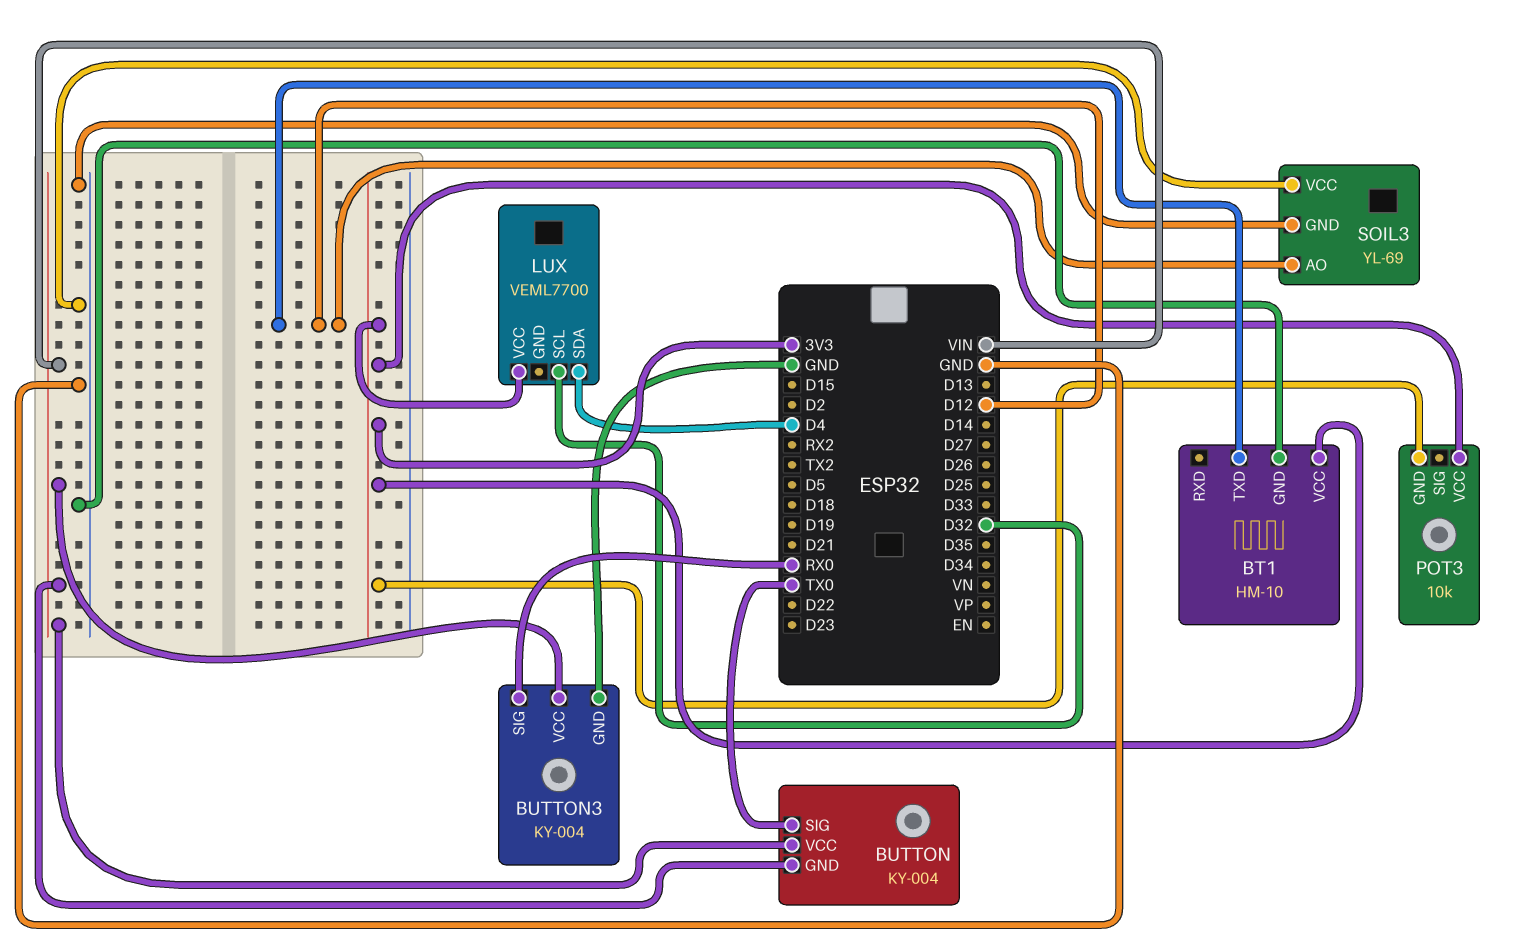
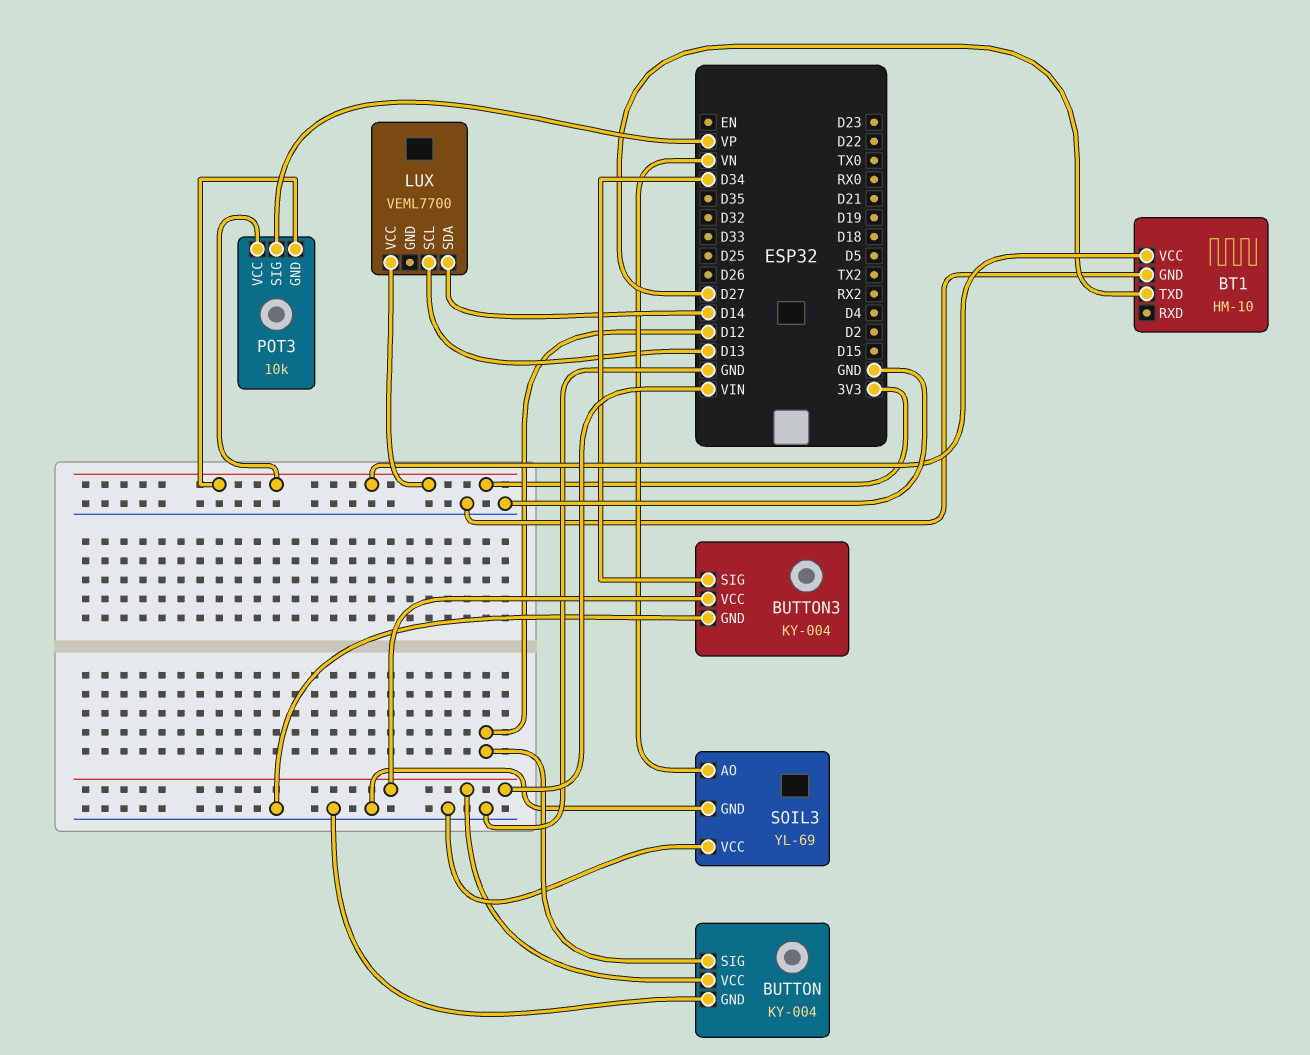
BT1 pin TXD: D12 -> D27
BUTTON pin GND: VIN -> GND
BUTTON pin SIG: TX0 -> D12
BUTTON3 pin SIG: RX0 -> D34
LUX pin SCL: D32 -> D13
LUX pin SDA: D4 -> D14
POT3 pin SIG: none -> VP
SOIL3 pin AO: D12 -> VN

